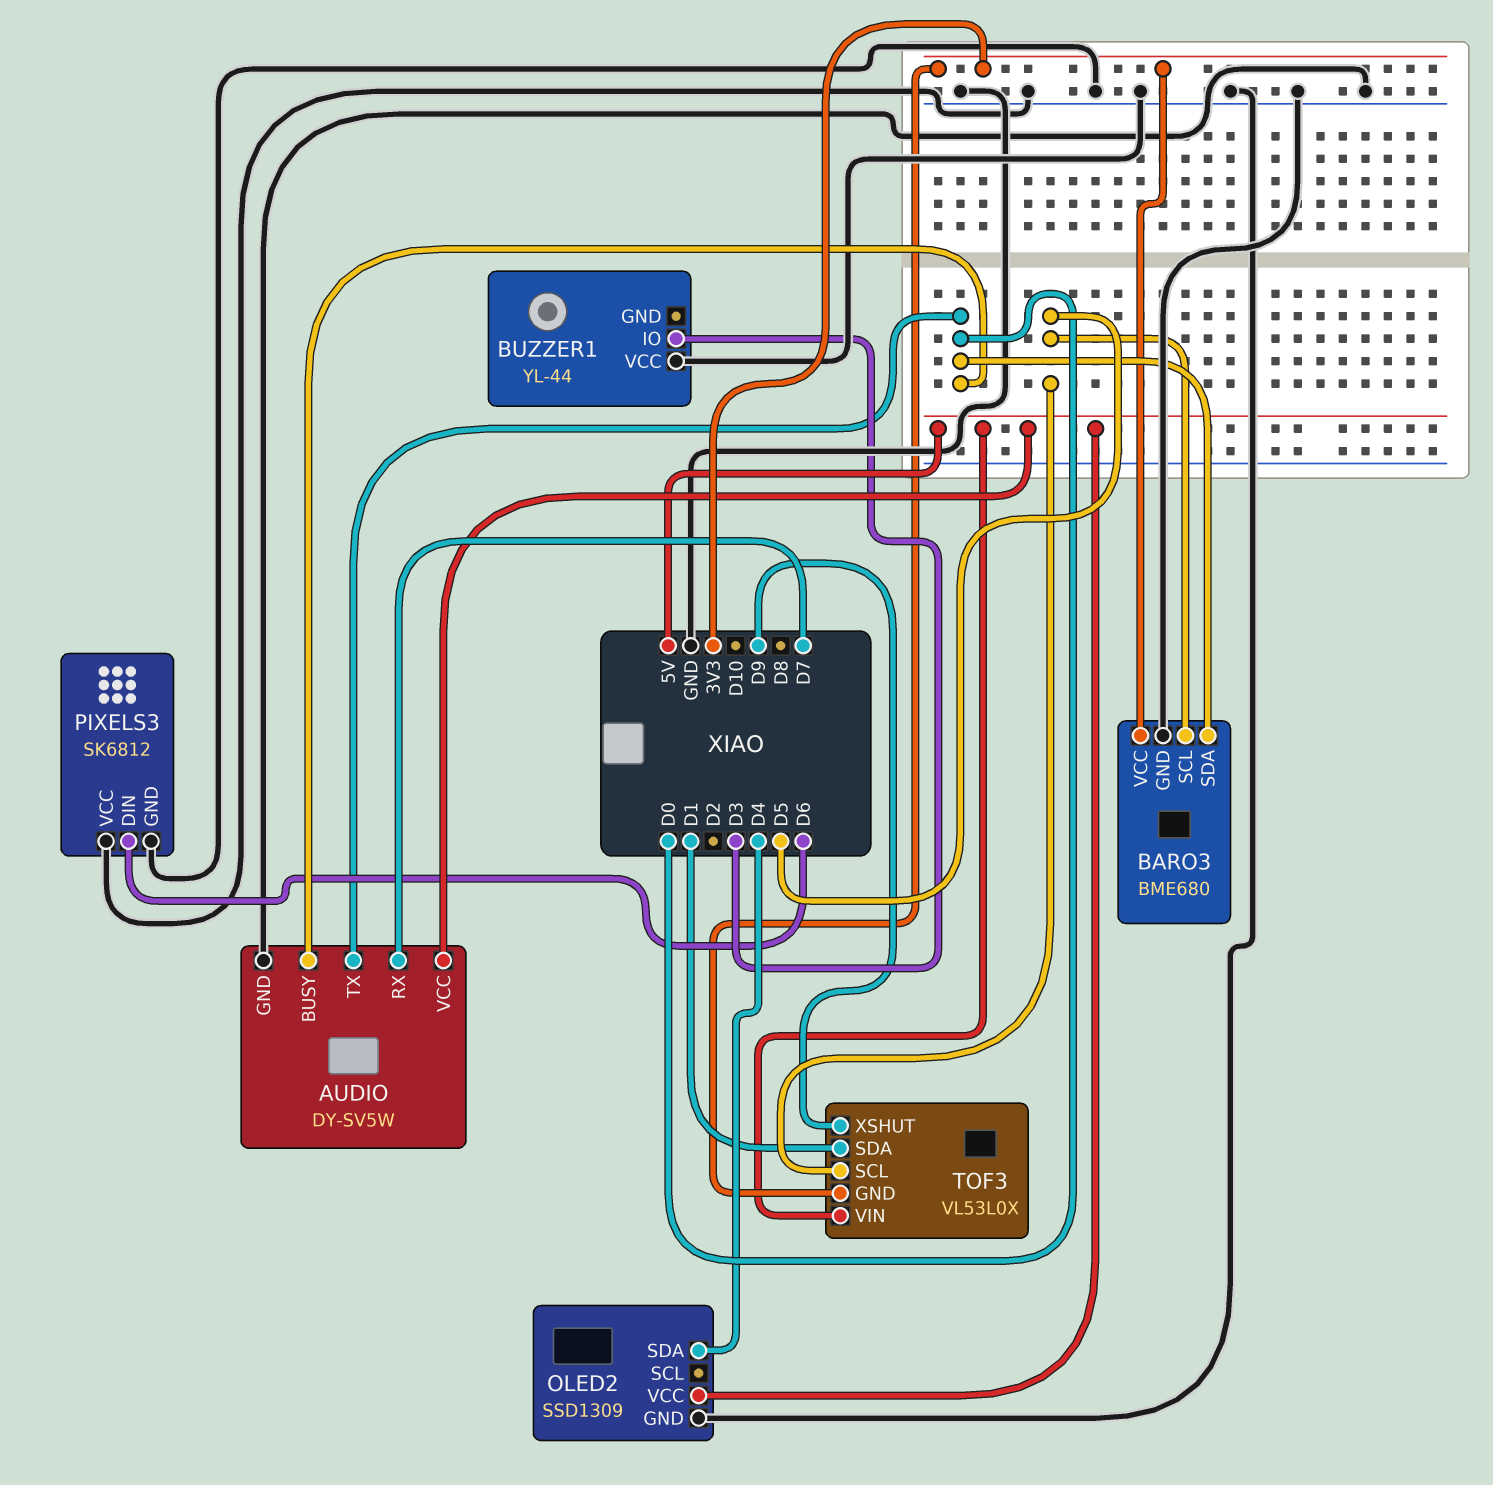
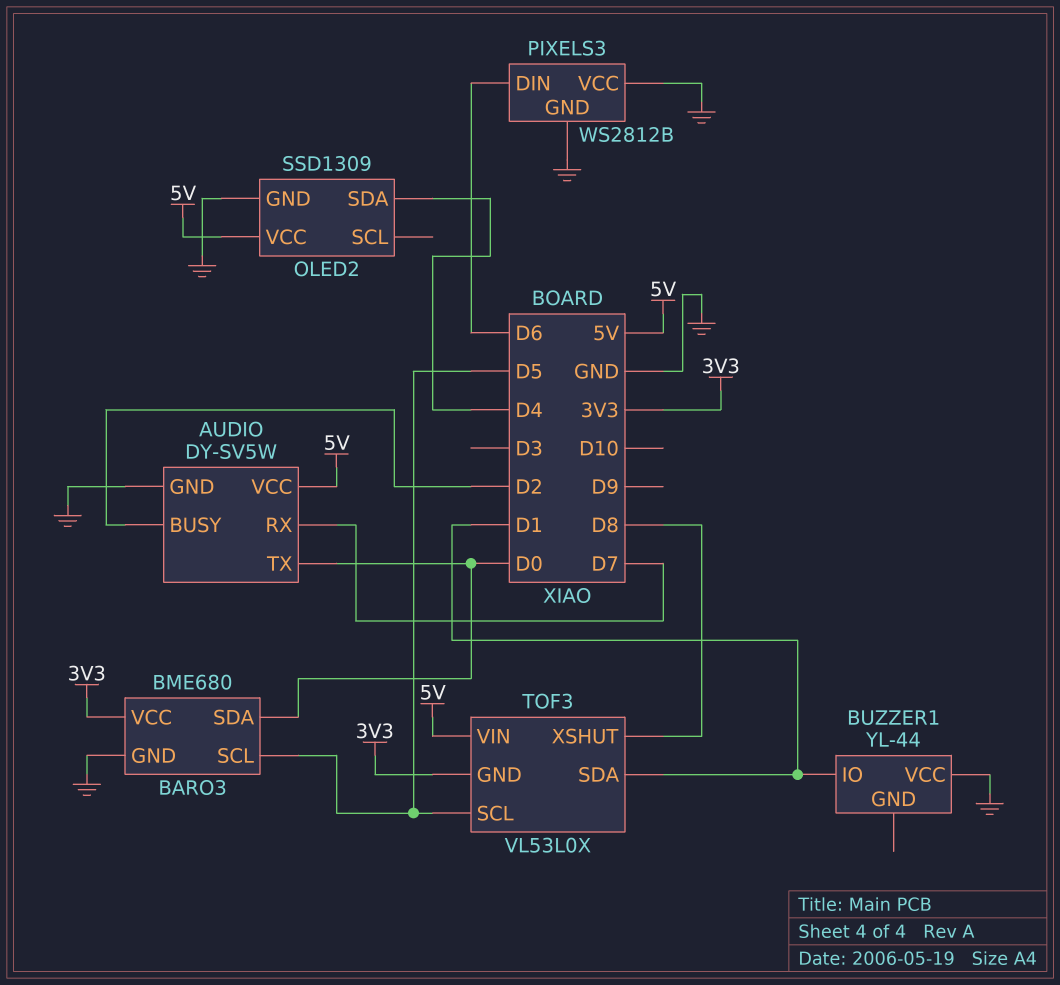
AUDIO pin BUSY: D0 -> D2
BUZZER1 pin IO: D3 -> D1
PIXELS3: SK6812 -> WS2812B
TOF3 pin XSHUT: D9 -> D8

